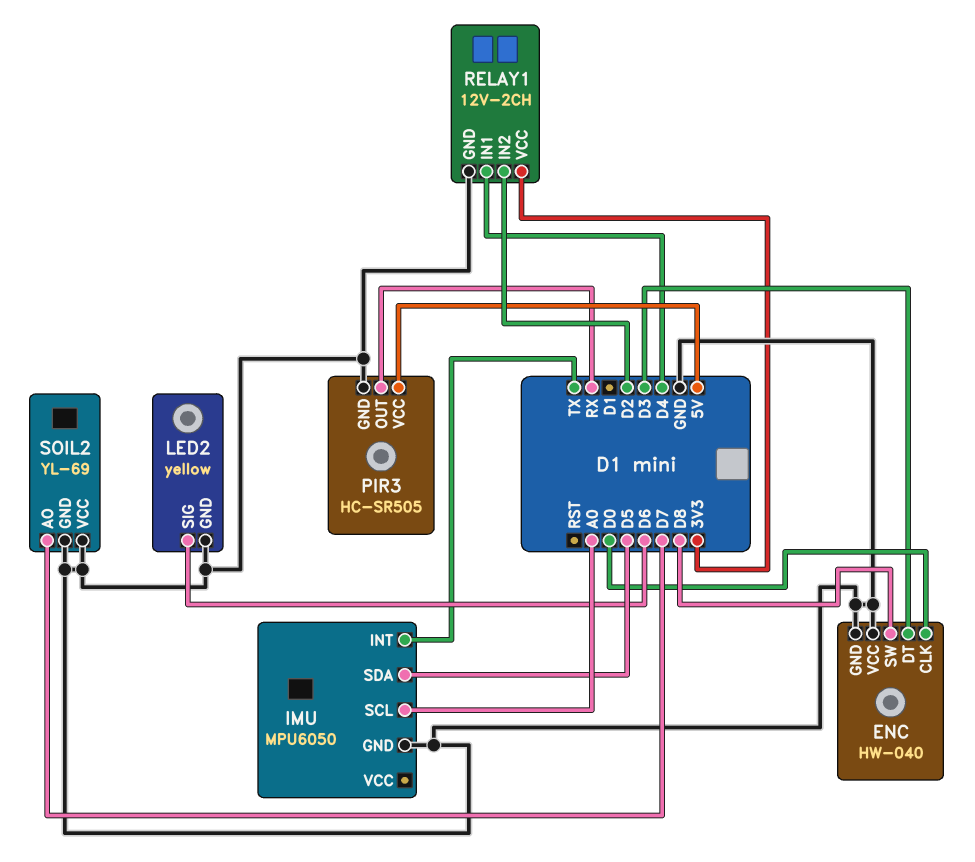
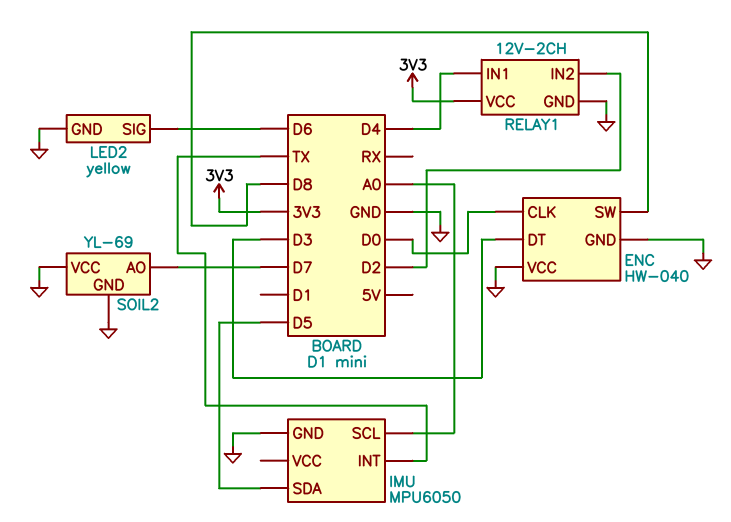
PIR3: HC-SR505 -> none
PIR3 pin GND: GND -> none
PIR3 pin OUT: RX -> none
PIR3 pin VCC: 5V -> none

